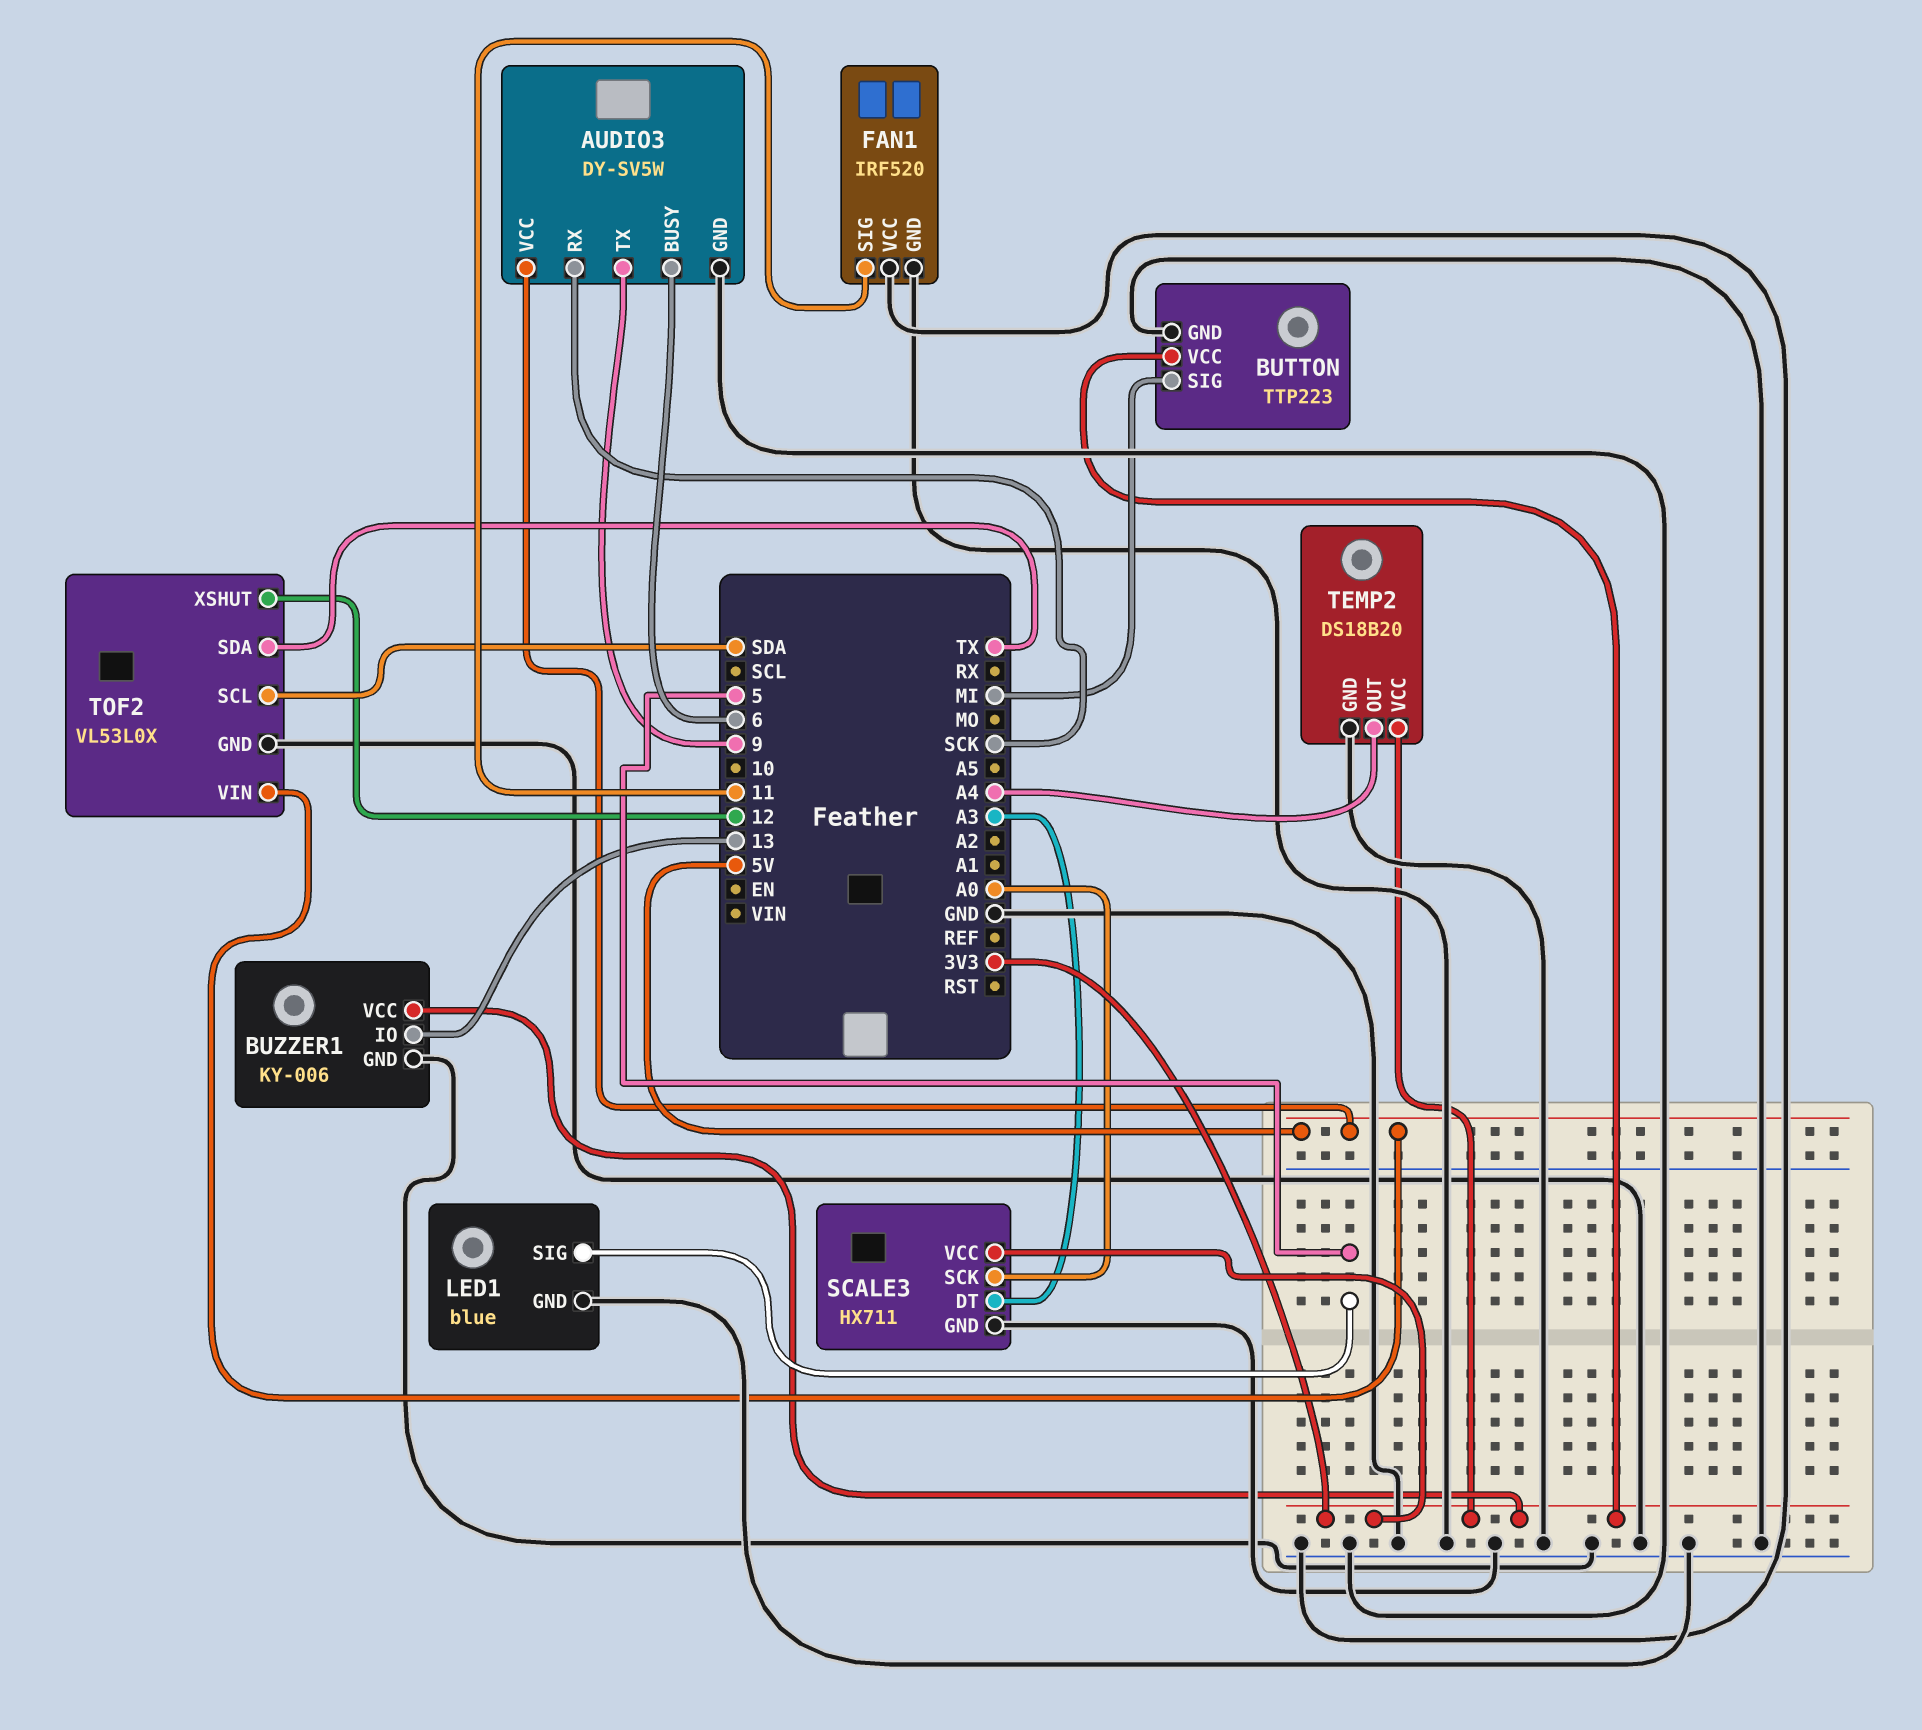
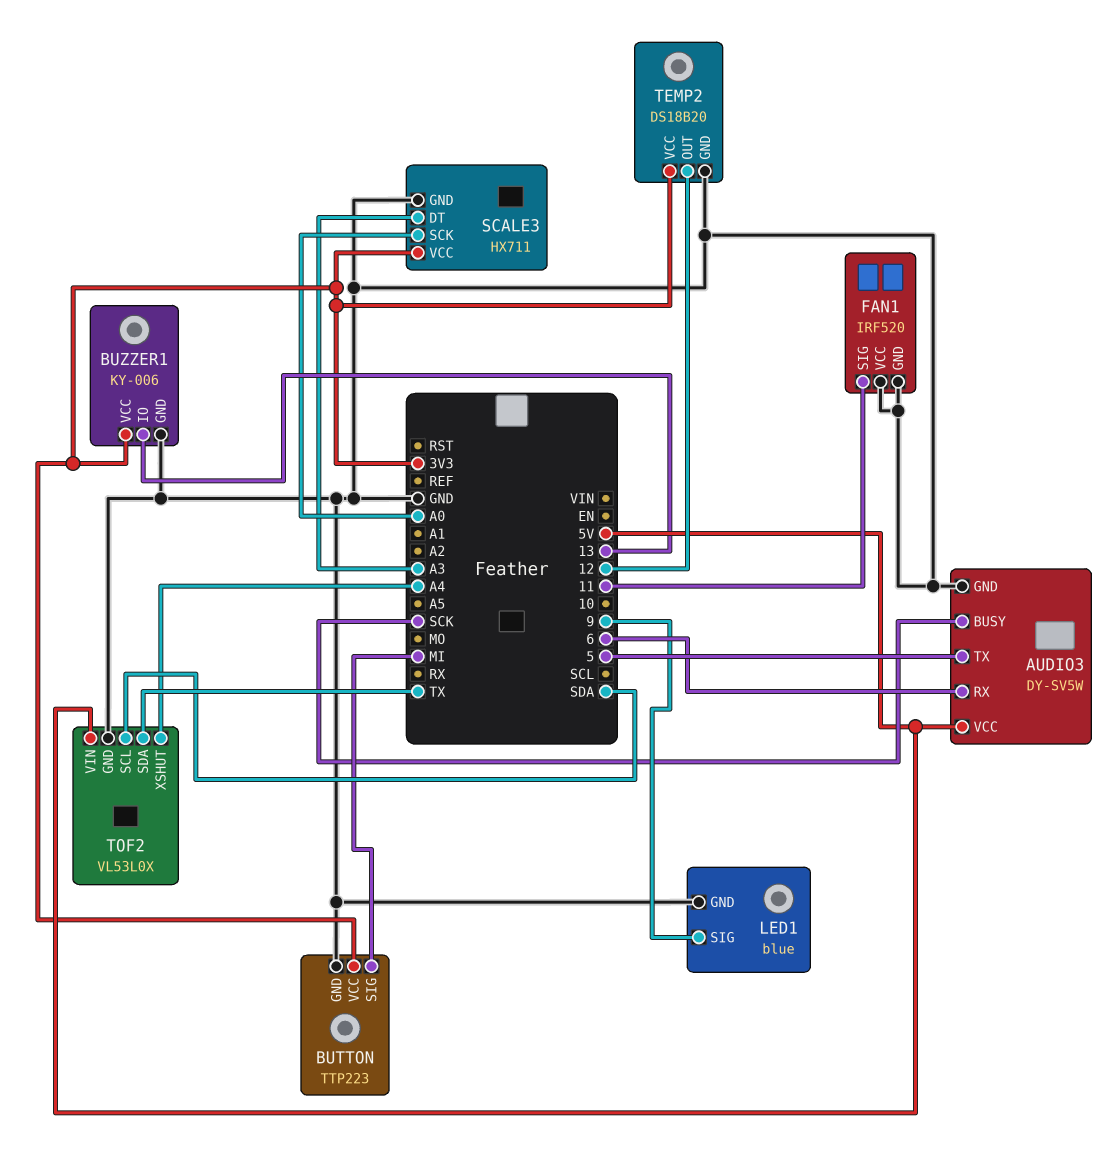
AUDIO3 pin BUSY: 6 -> SCK
AUDIO3 pin RX: SCK -> 6
AUDIO3 pin TX: 9 -> 5
LED1 pin SIG: 5 -> 9
TEMP2 pin OUT: A4 -> 12
TOF2 pin XSHUT: 12 -> A4

